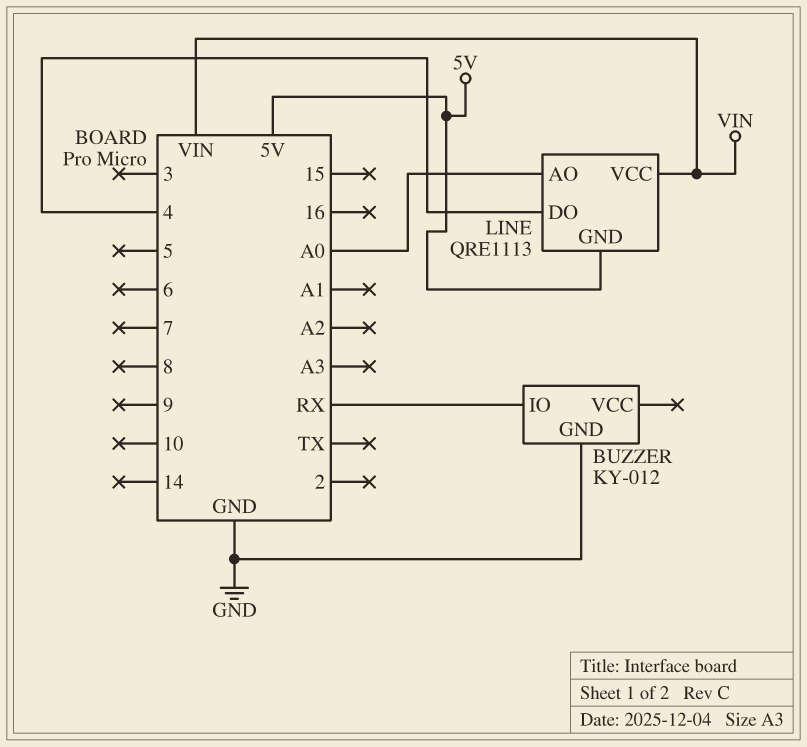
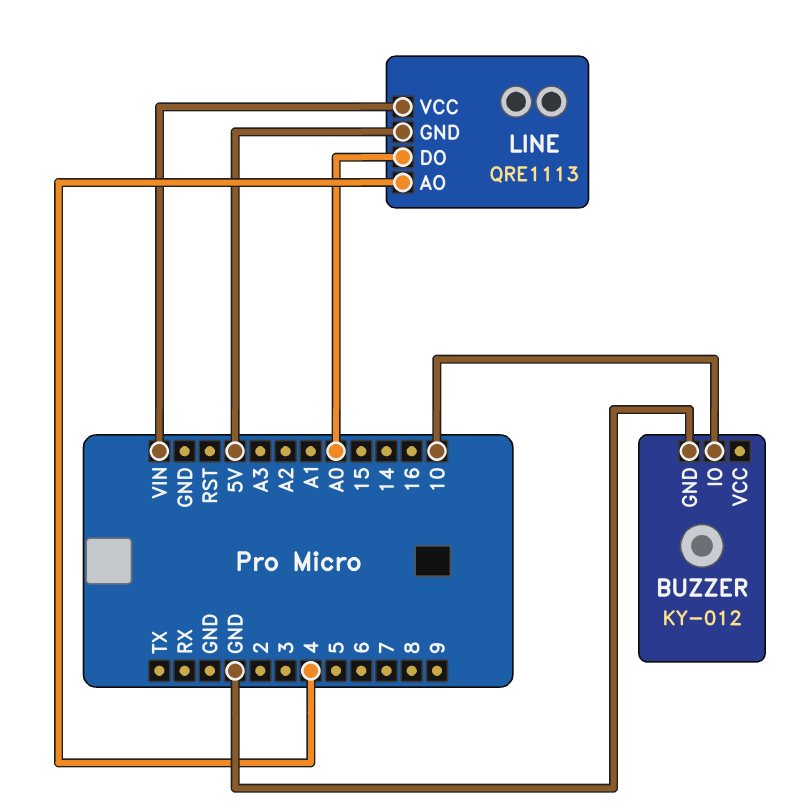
BUZZER pin IO: RX -> 10
LINE pin AO: A0 -> 4
LINE pin DO: 4 -> A0

